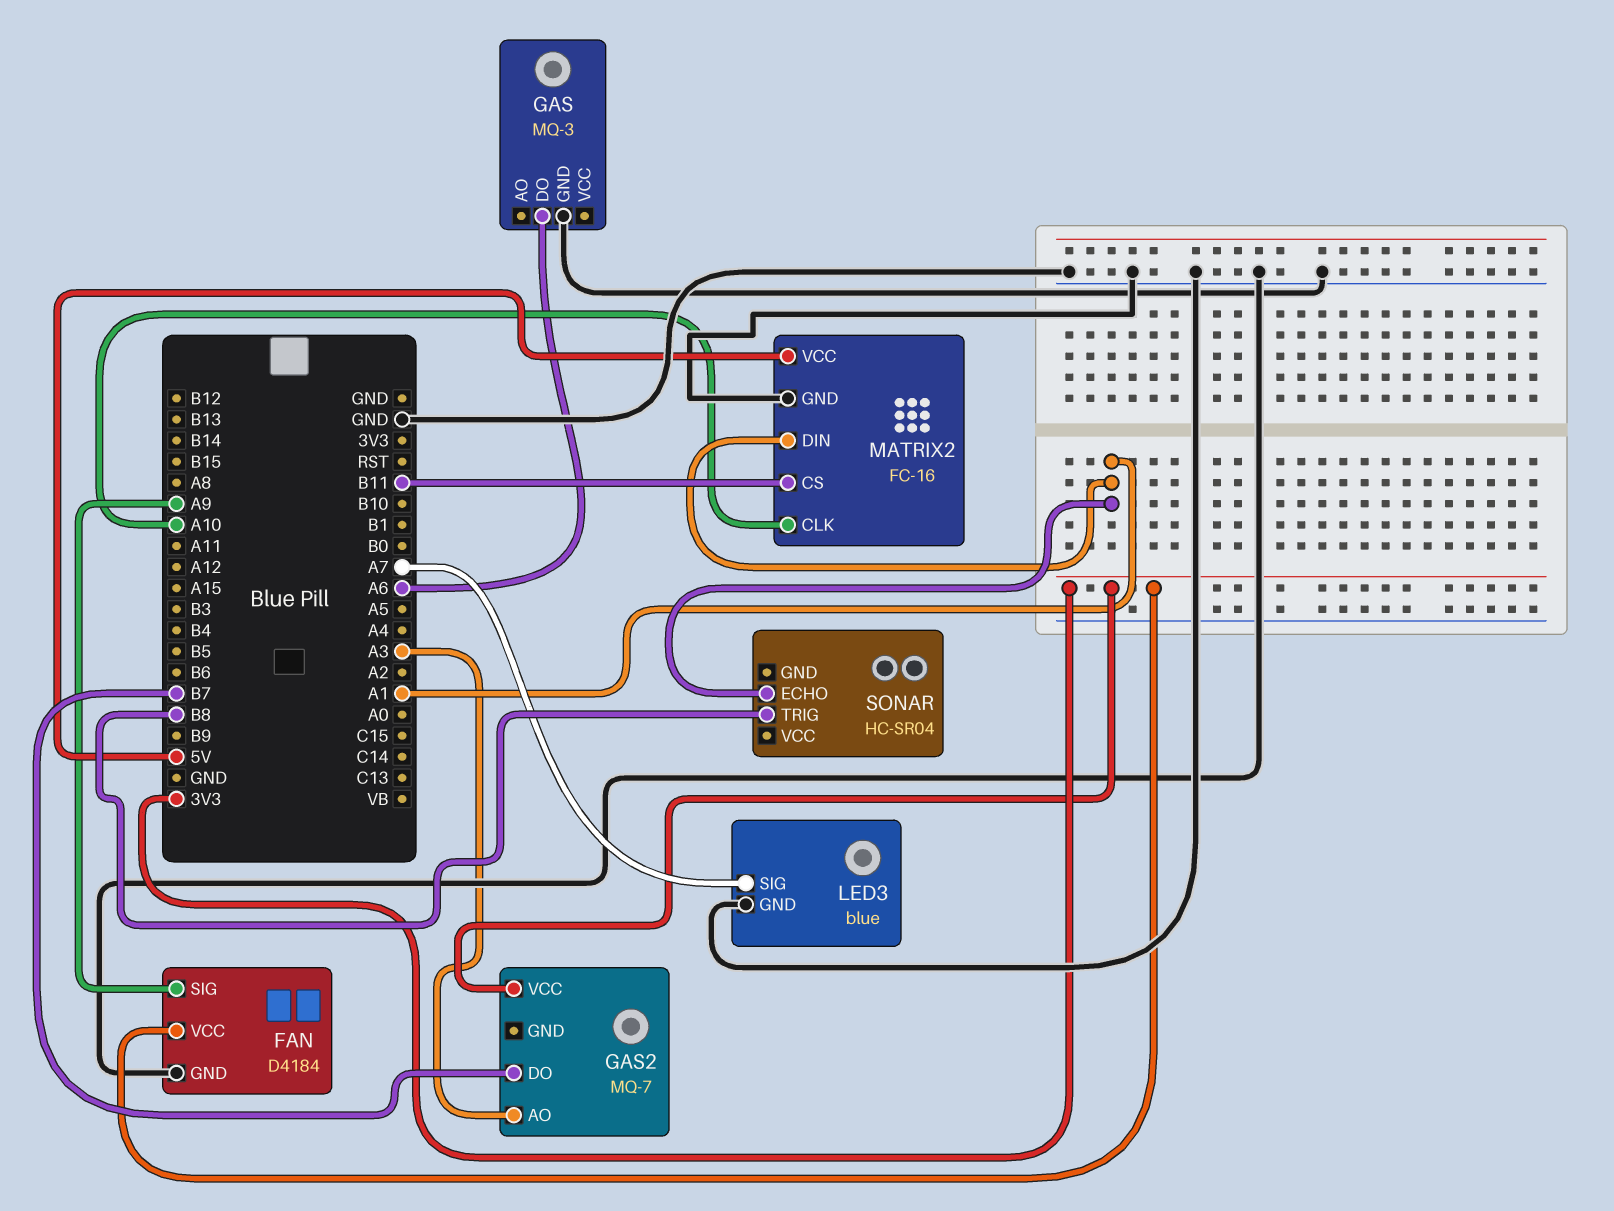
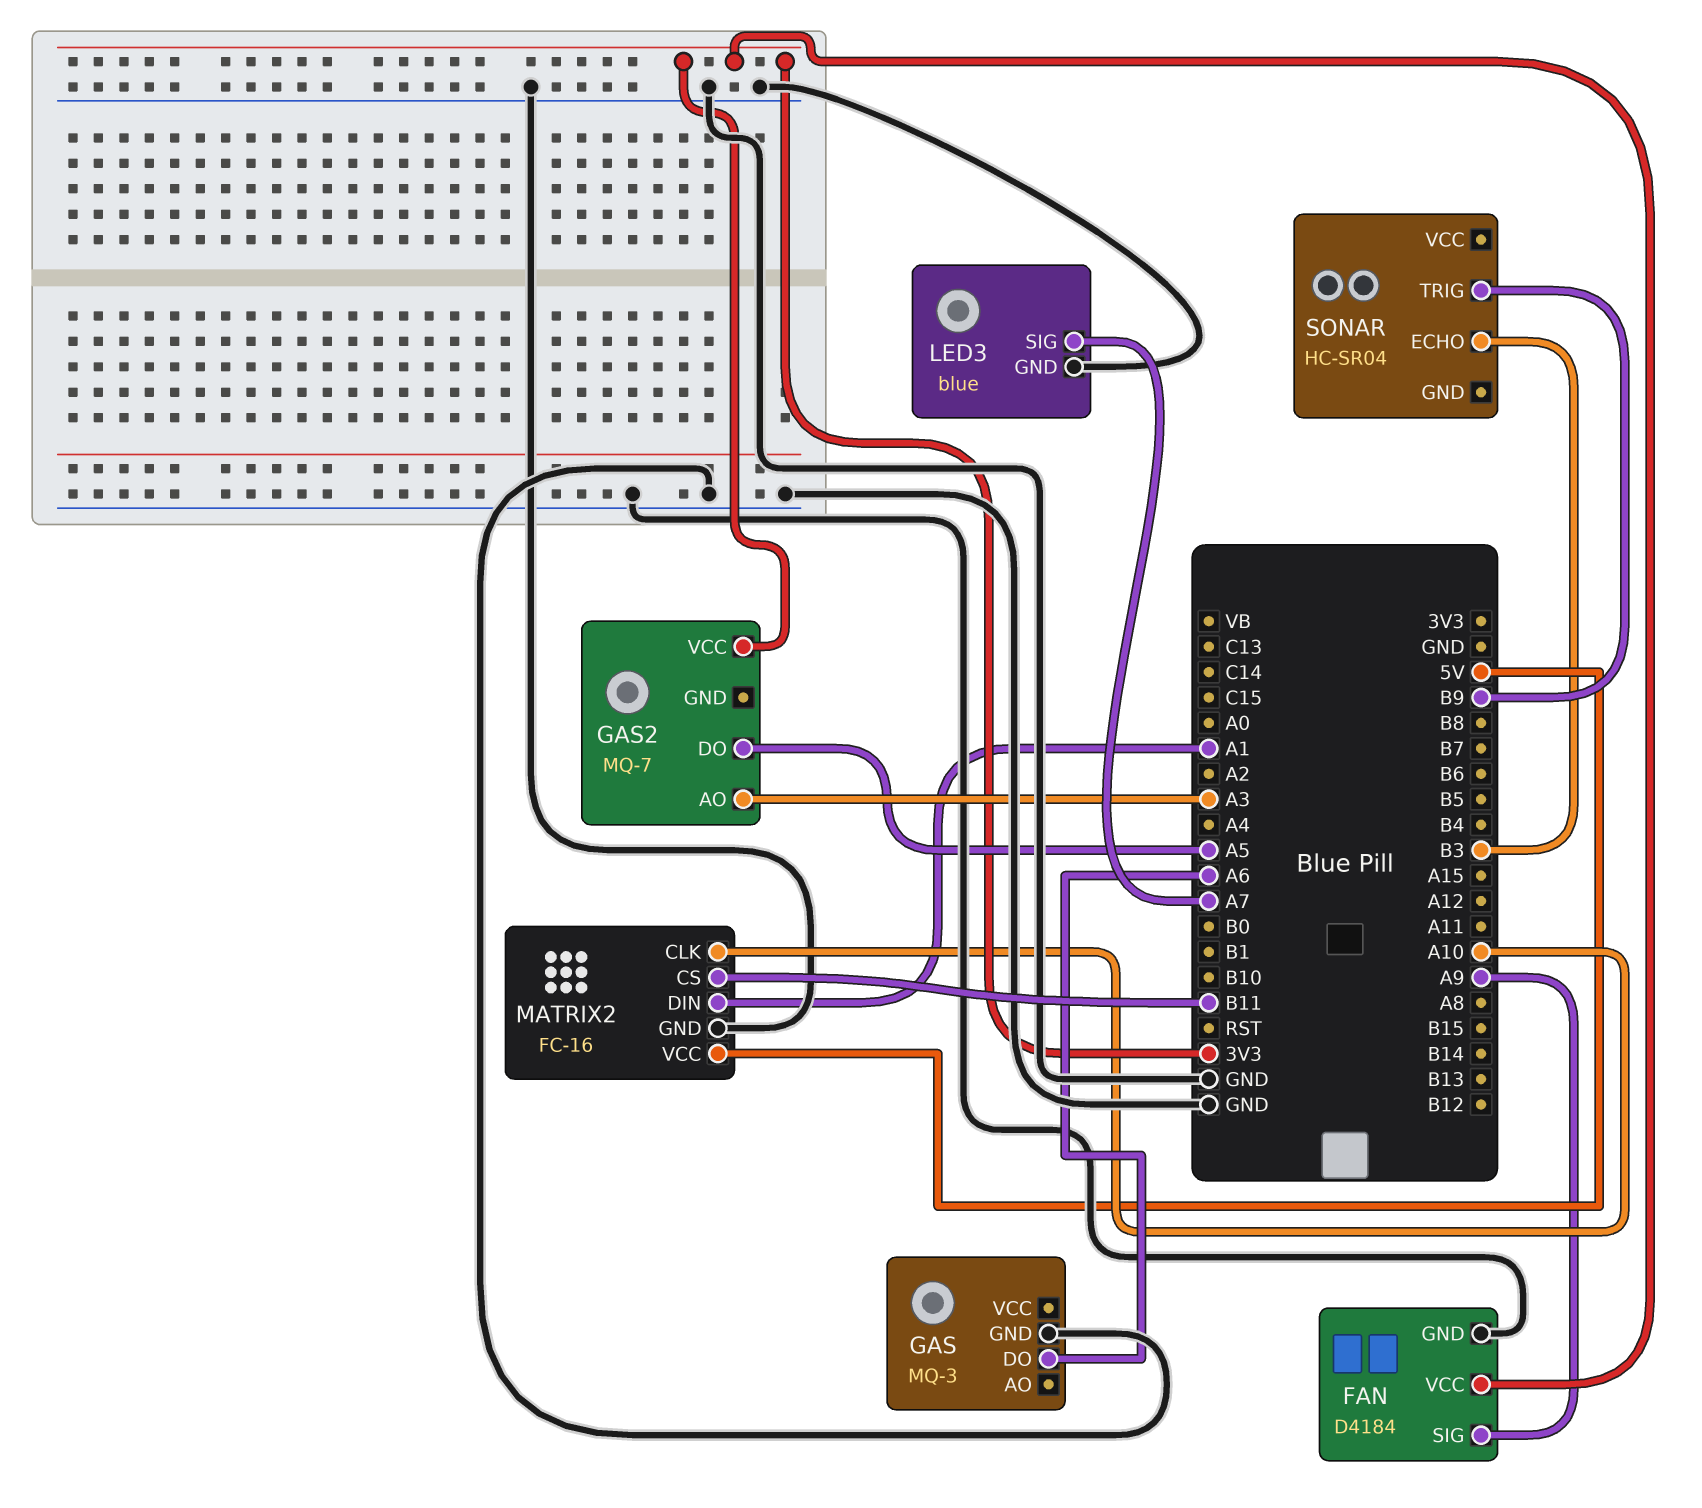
GAS2 pin DO: B7 -> A5
SONAR pin ECHO: A1 -> B3
SONAR pin TRIG: B8 -> B9

